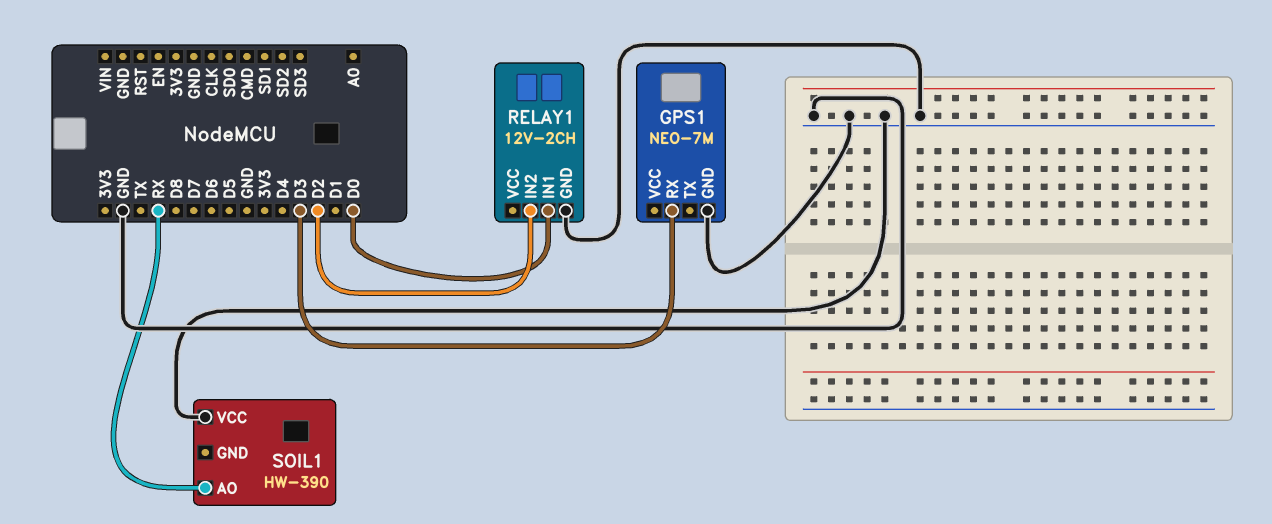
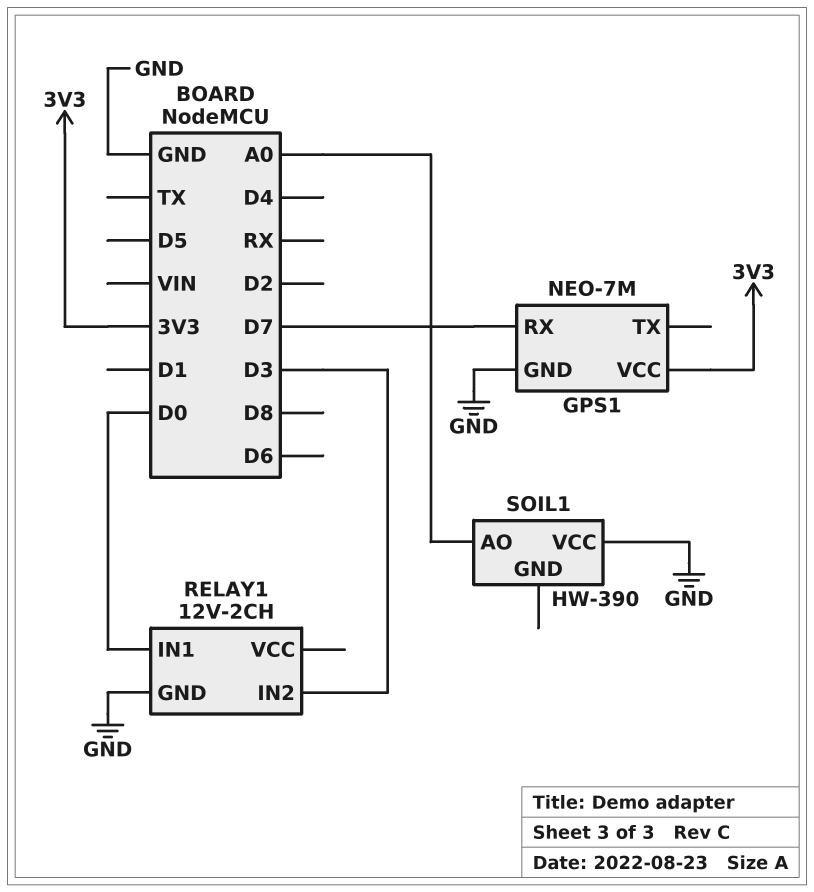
GPS1 pin RX: D3 -> D7
GPS1 pin VCC: none -> 3V3
RELAY1 pin IN2: D2 -> D3
SOIL1 pin AO: RX -> A0

